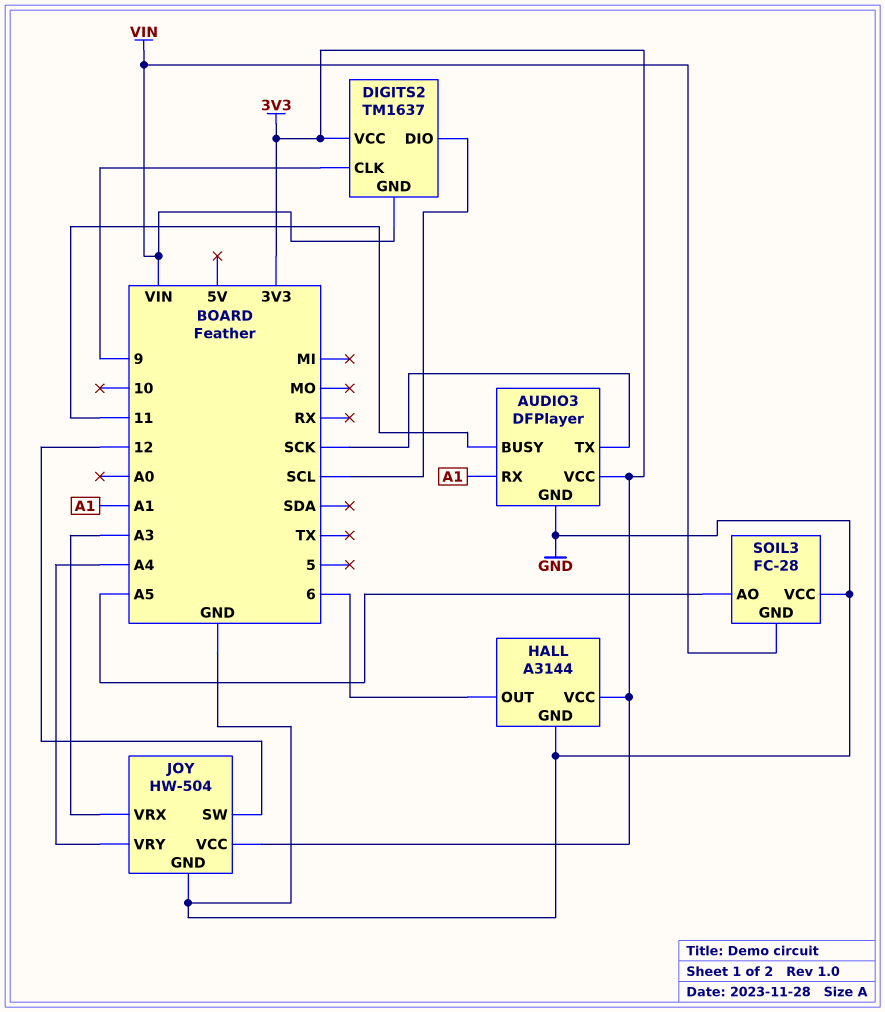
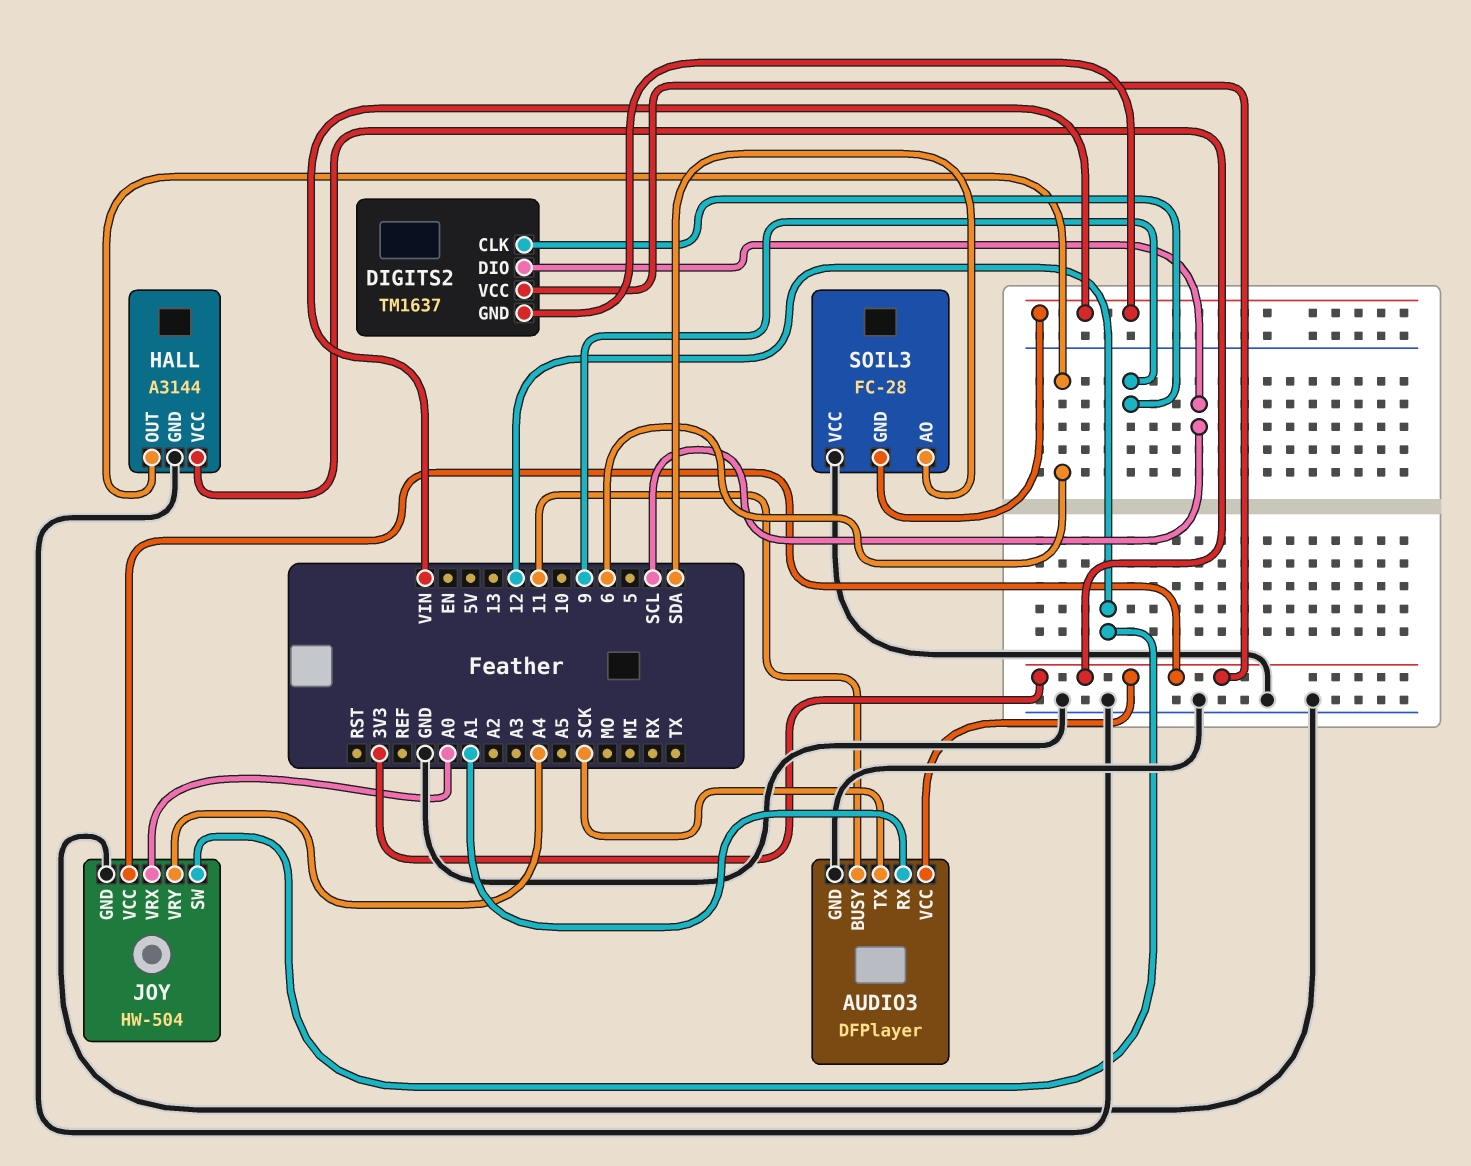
JOY pin VRX: A3 -> A0
SOIL3 pin AO: A5 -> SDA

